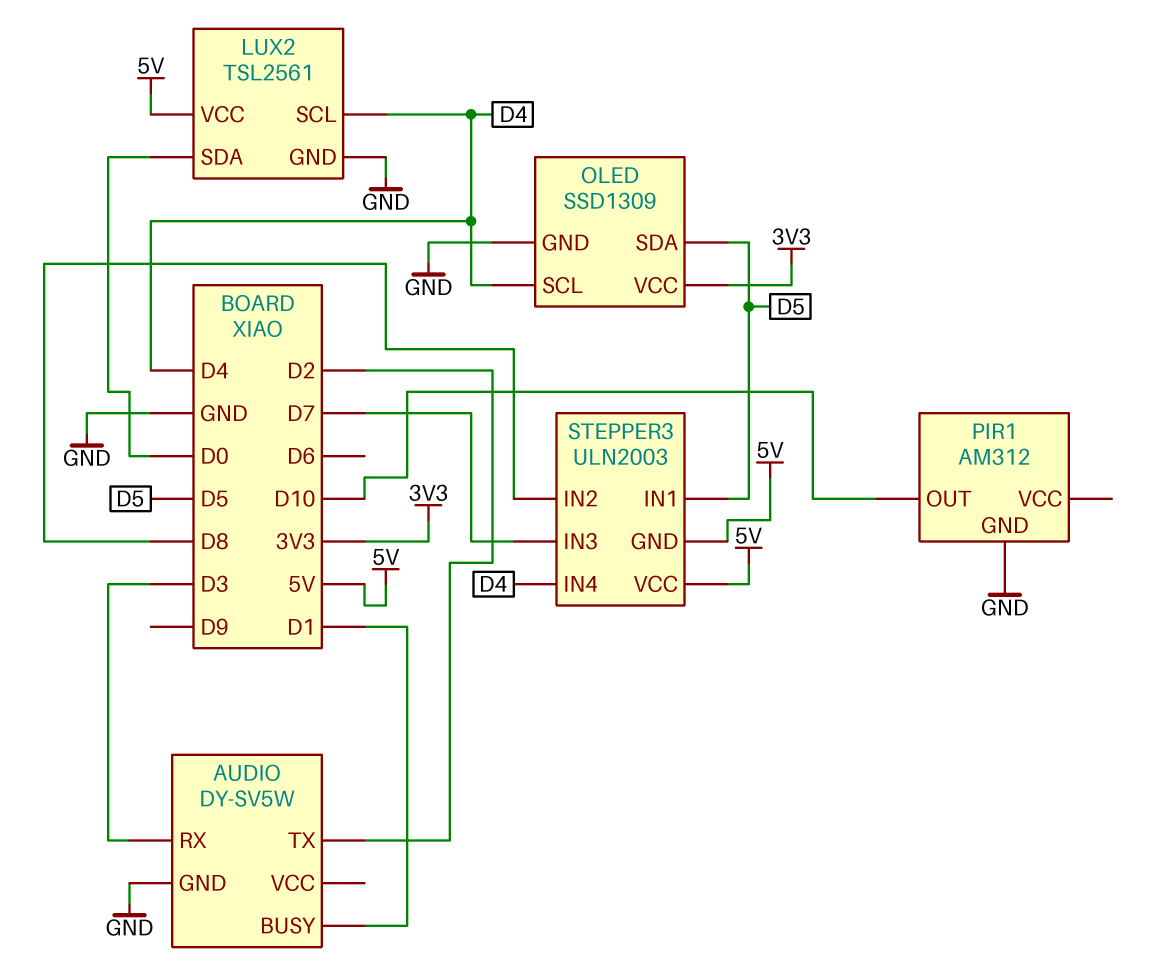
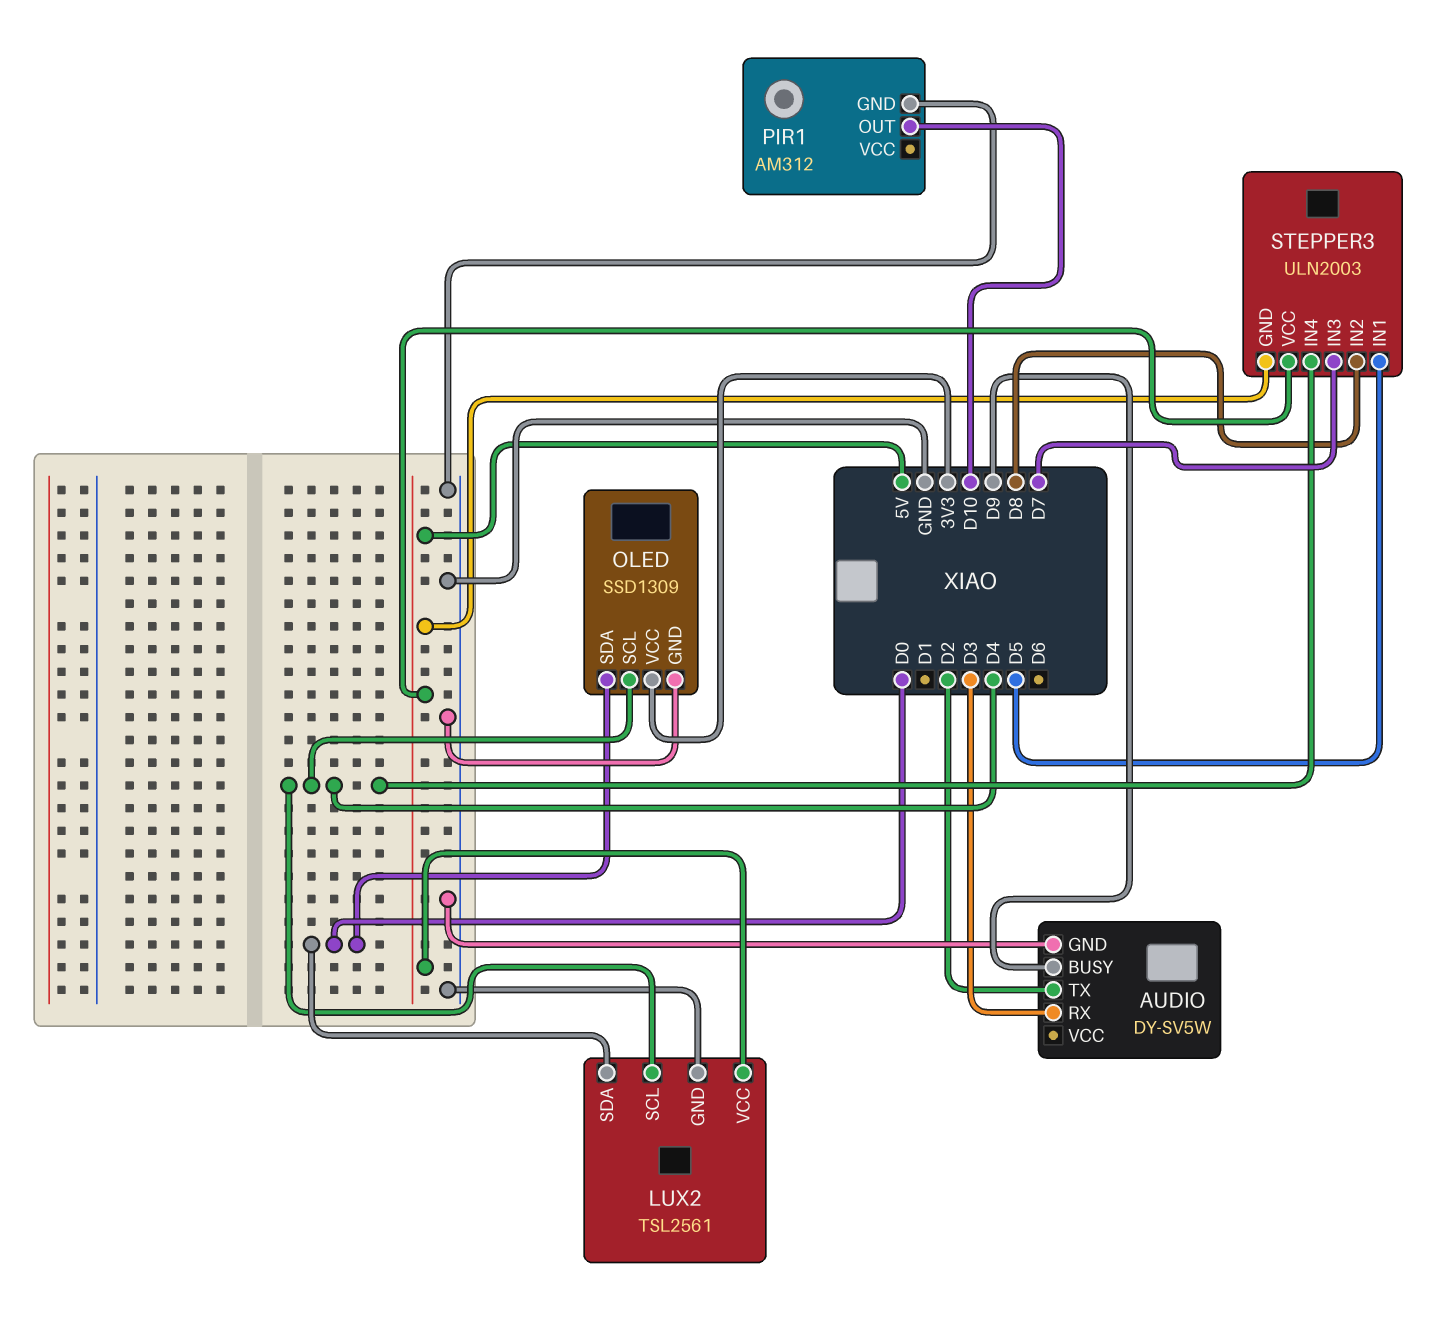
AUDIO pin BUSY: D1 -> D9
OLED pin SDA: D5 -> D0

